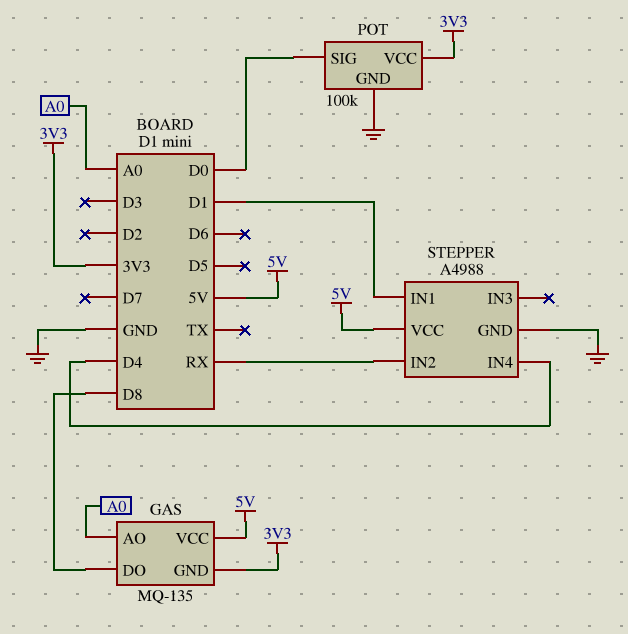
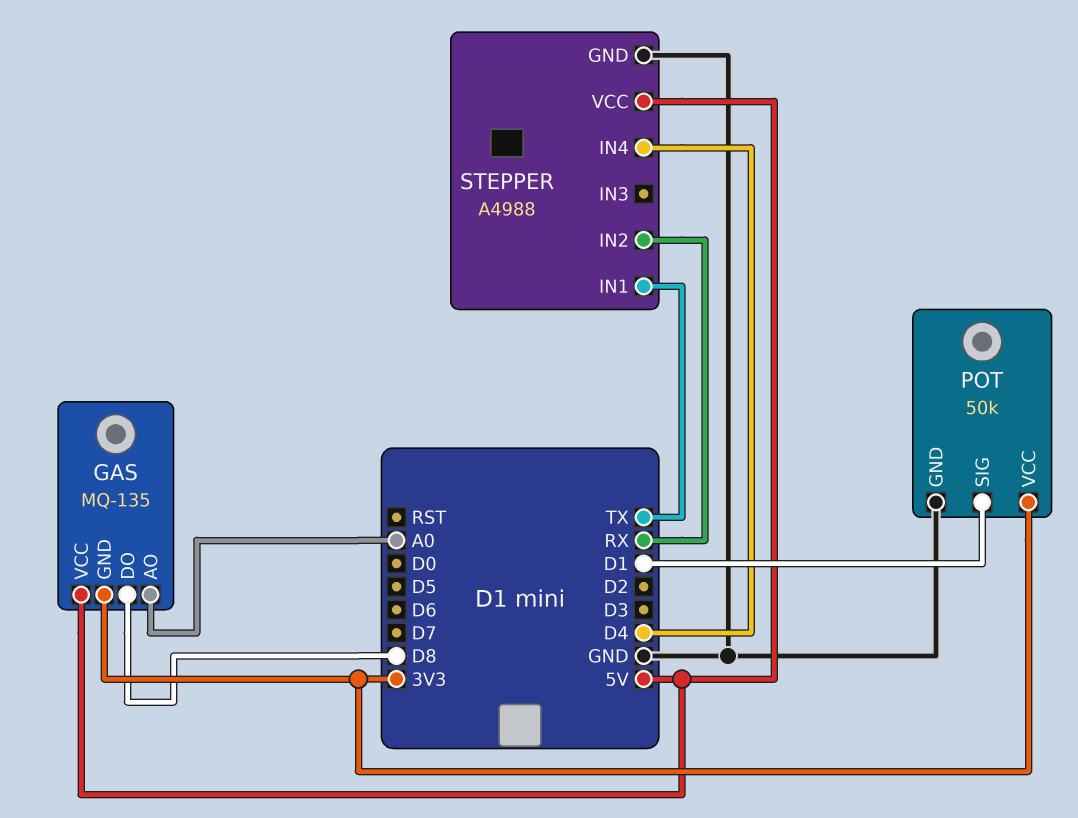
POT: 100k -> 50k
POT pin SIG: D0 -> D1
STEPPER pin IN1: D1 -> TX

